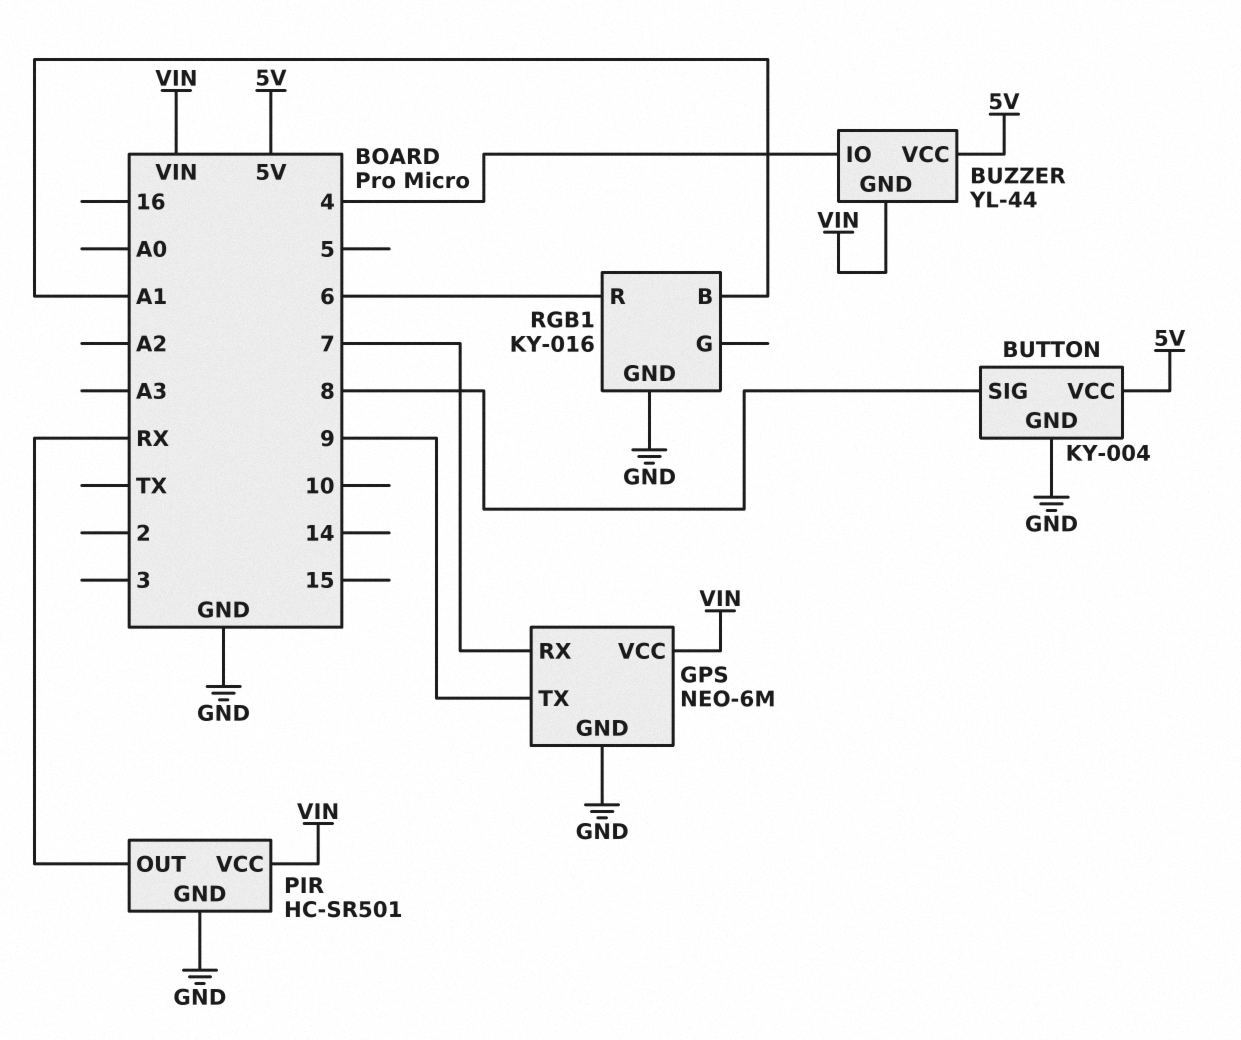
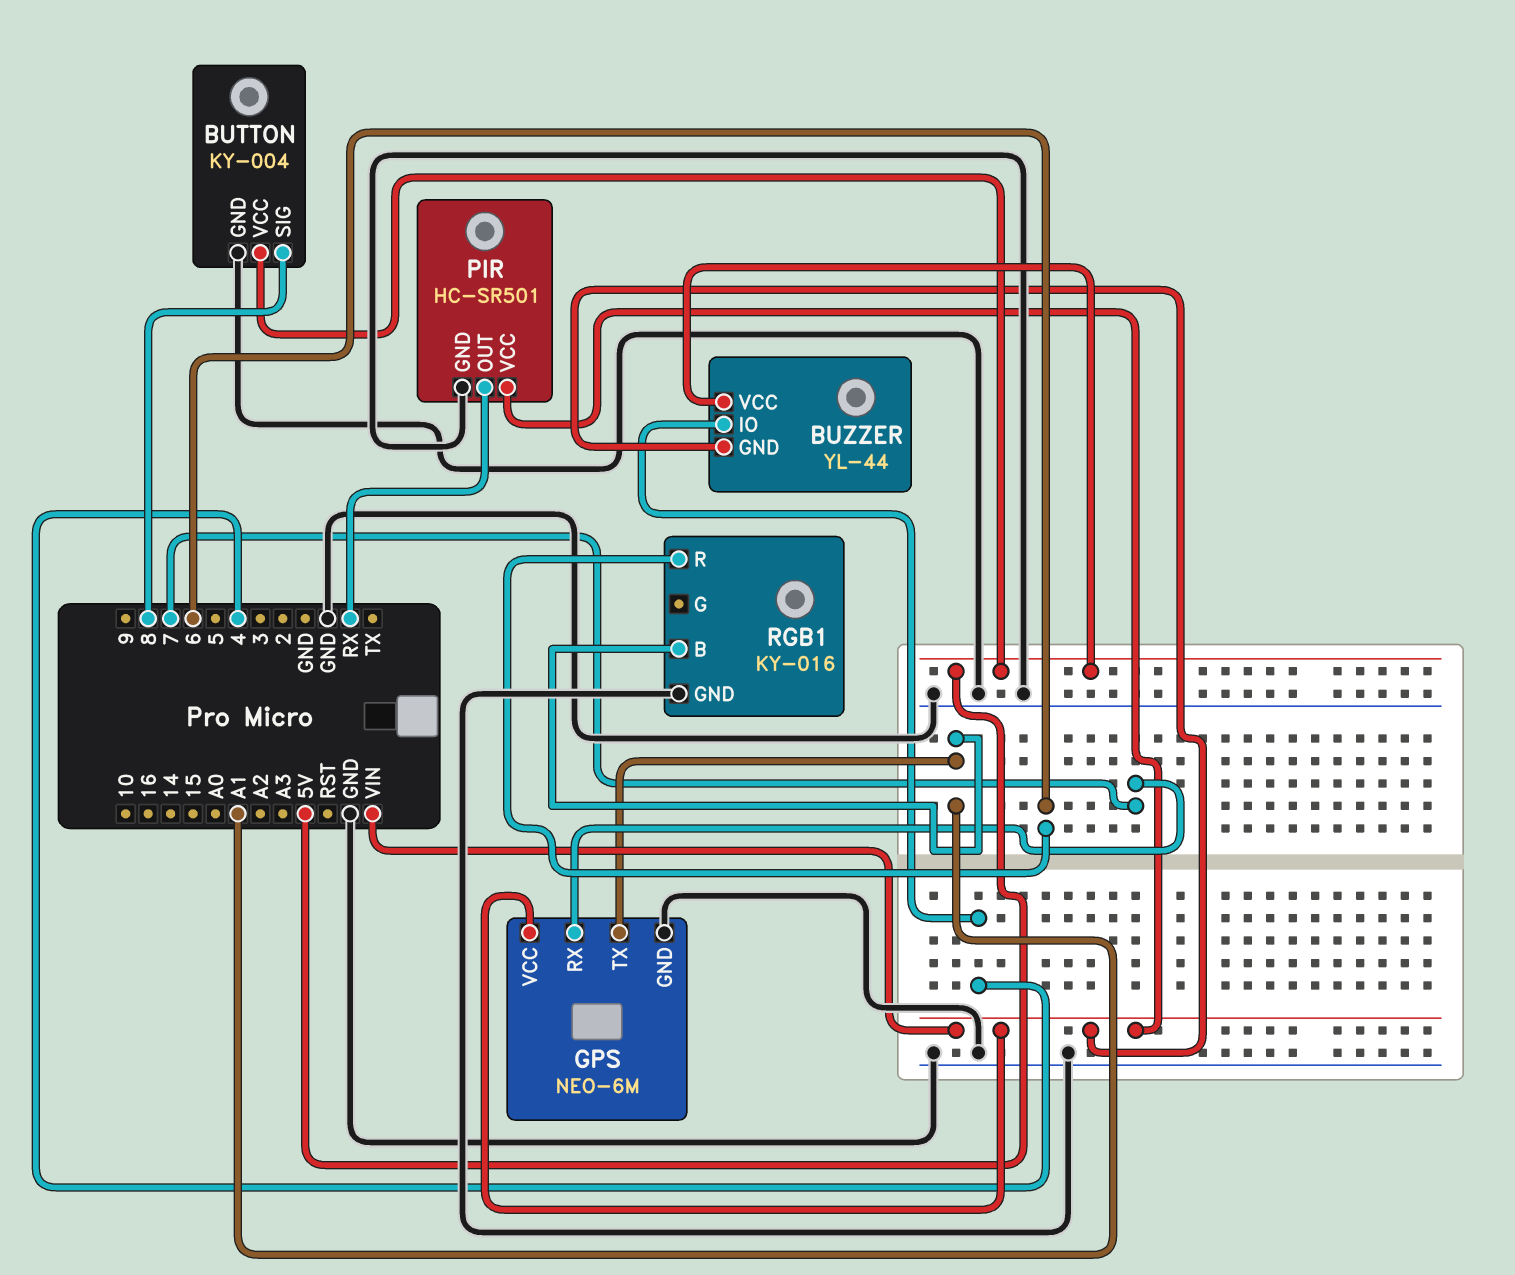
GPS pin TX: 9 -> A1

